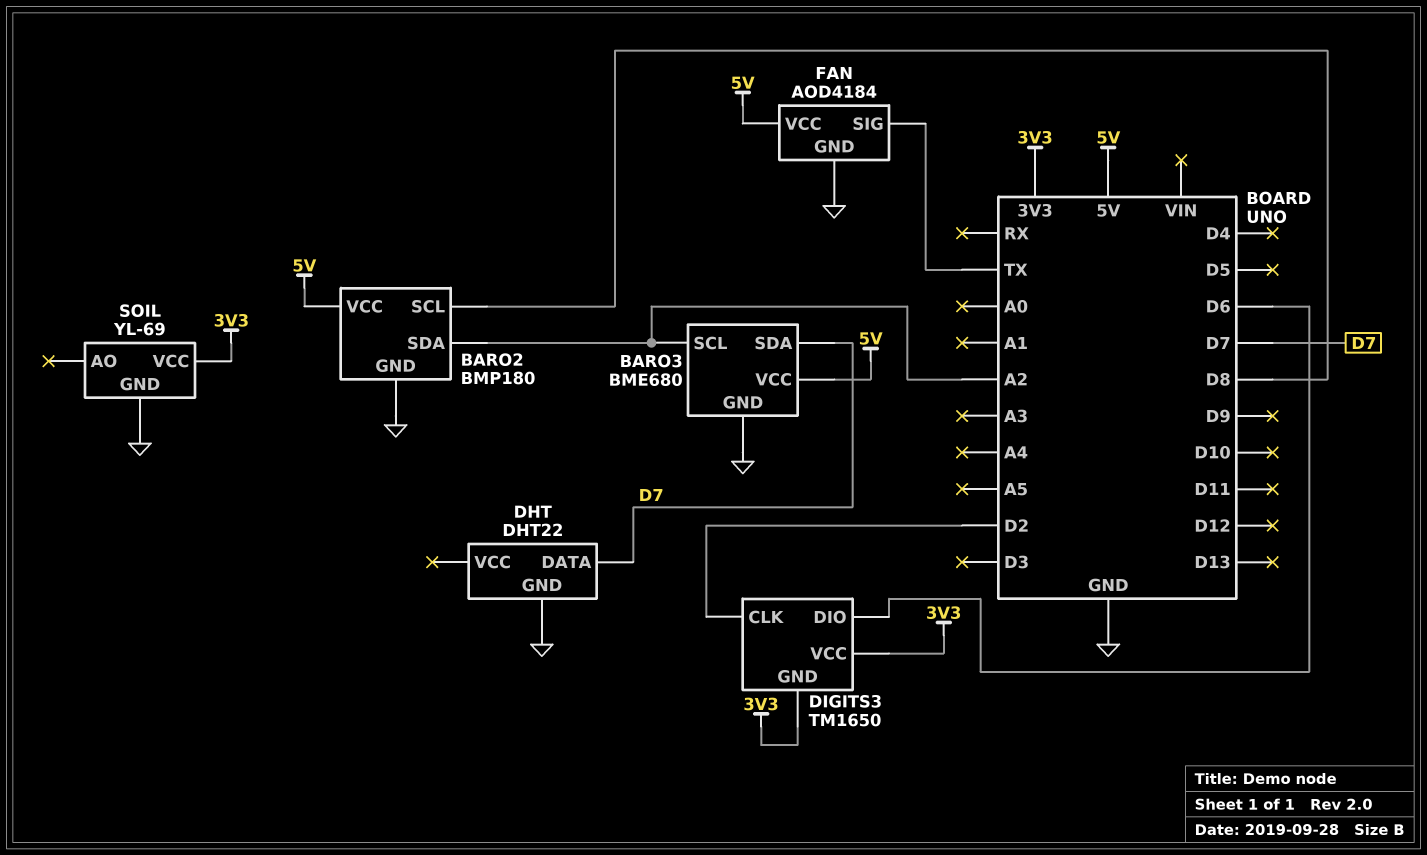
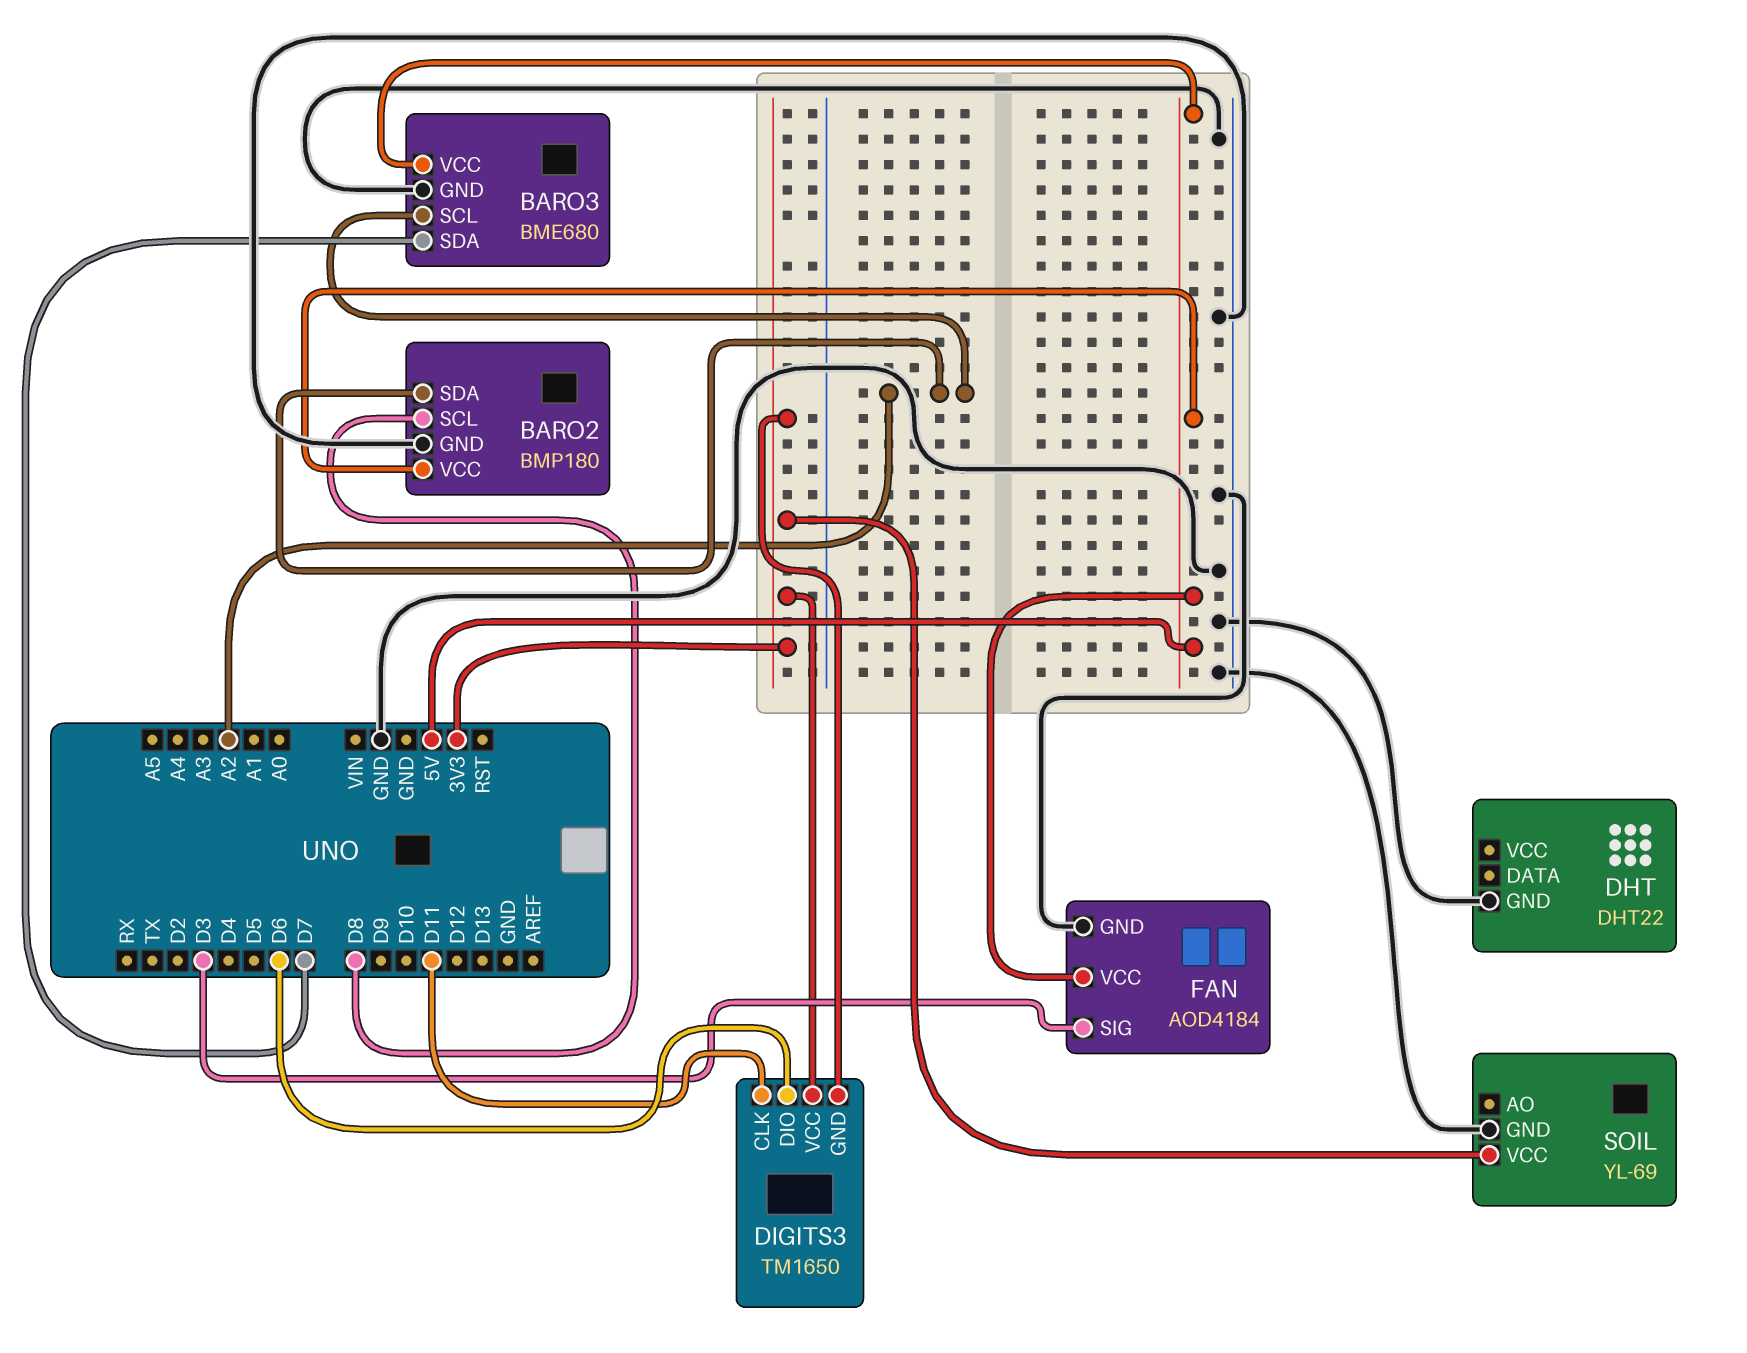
DHT pin DATA: D7 -> none
DIGITS3 pin CLK: D2 -> D11
FAN pin SIG: TX -> D3

